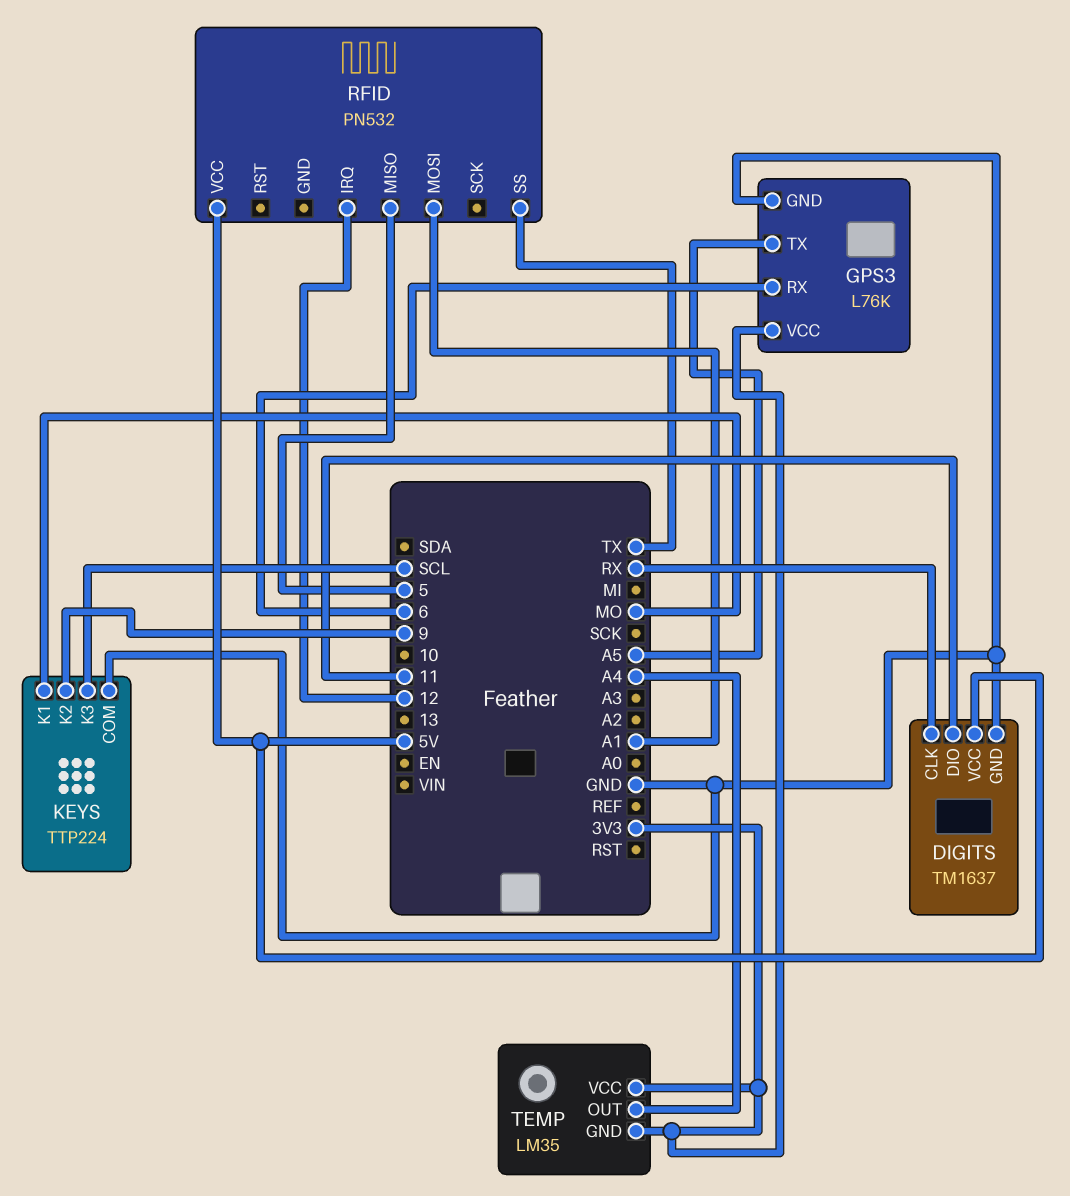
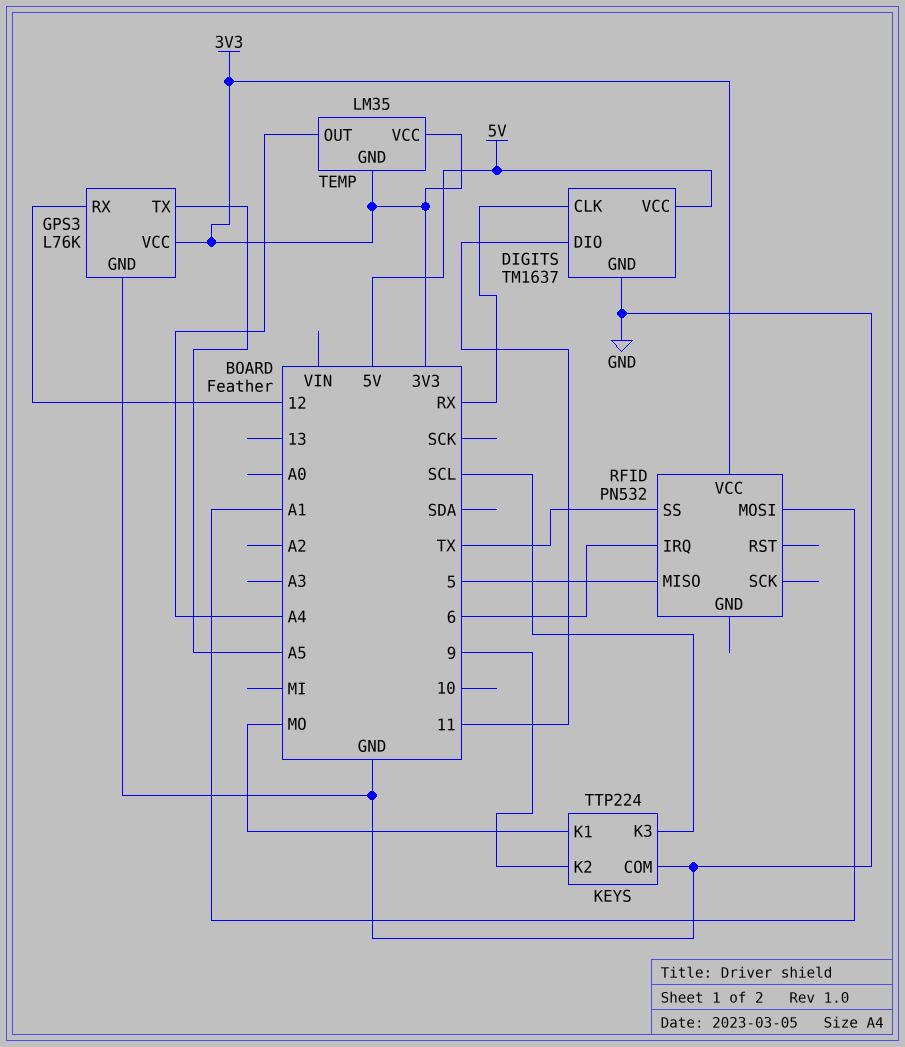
GPS3 pin RX: 6 -> 12
RFID pin IRQ: 12 -> 6
RFID pin VCC: 5V -> 3V3

